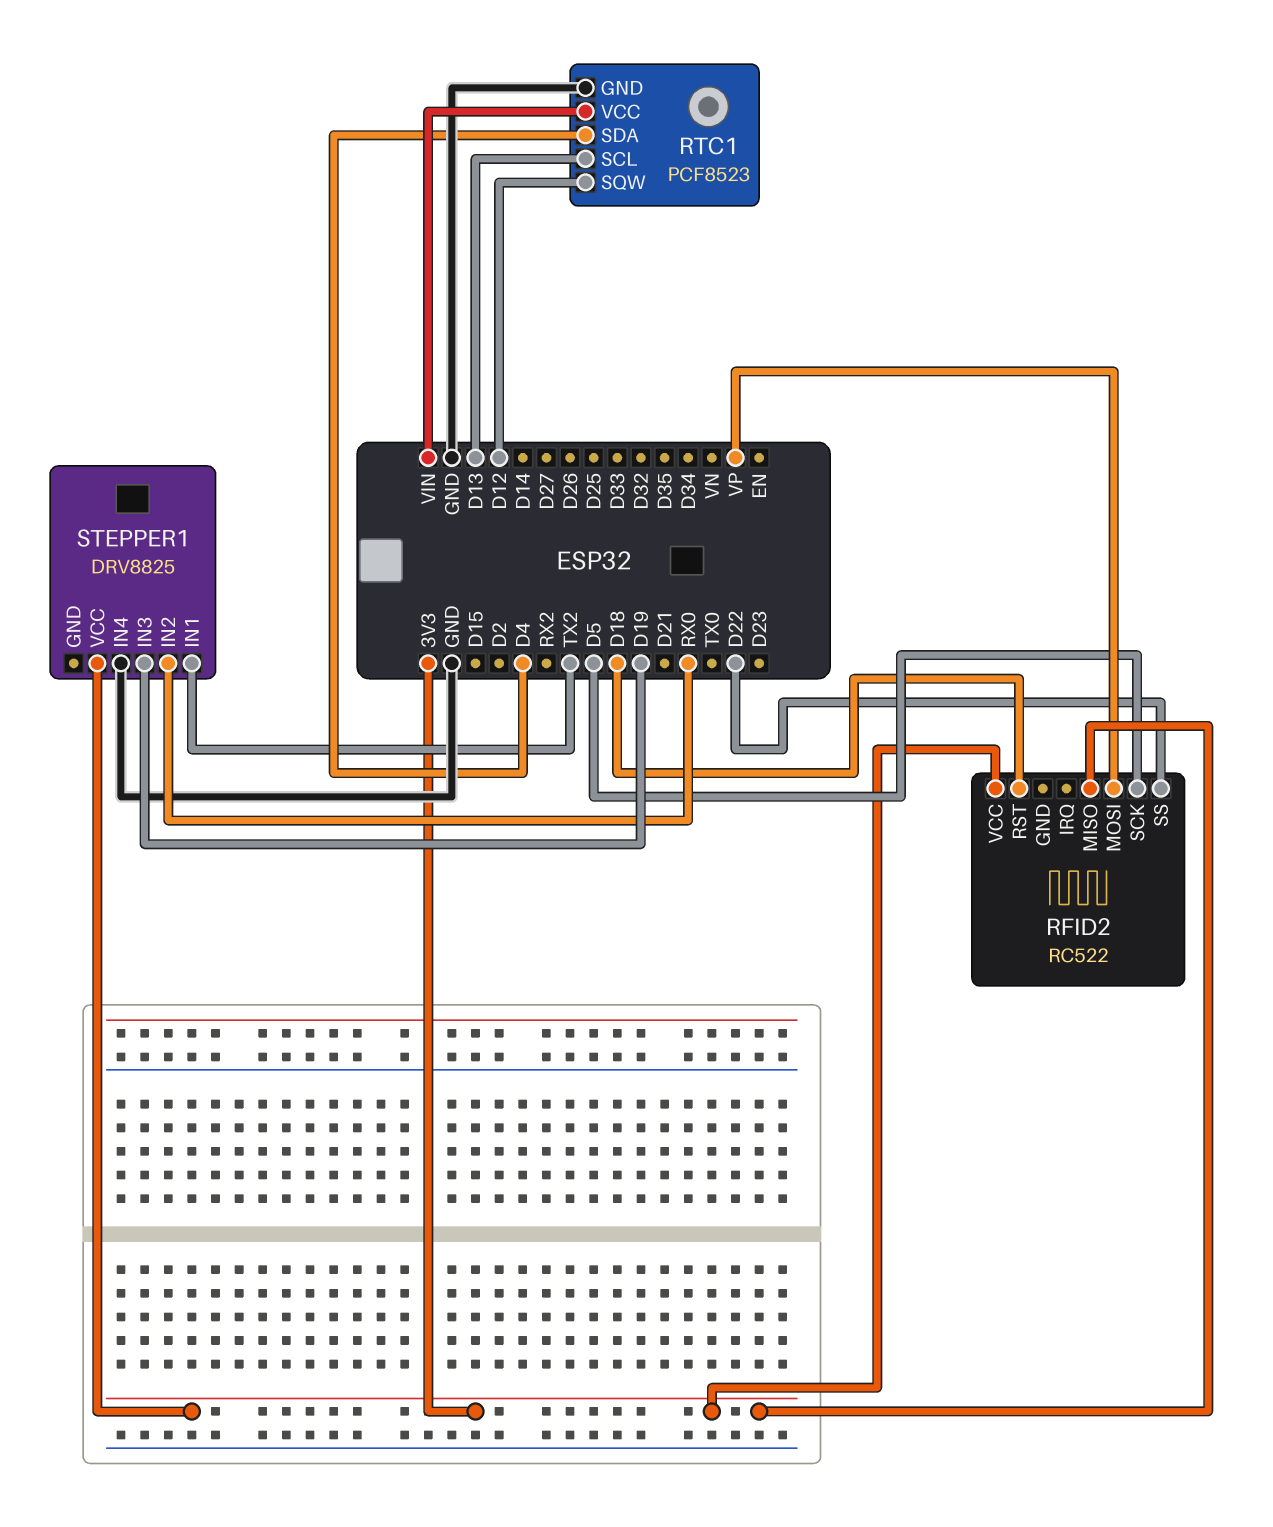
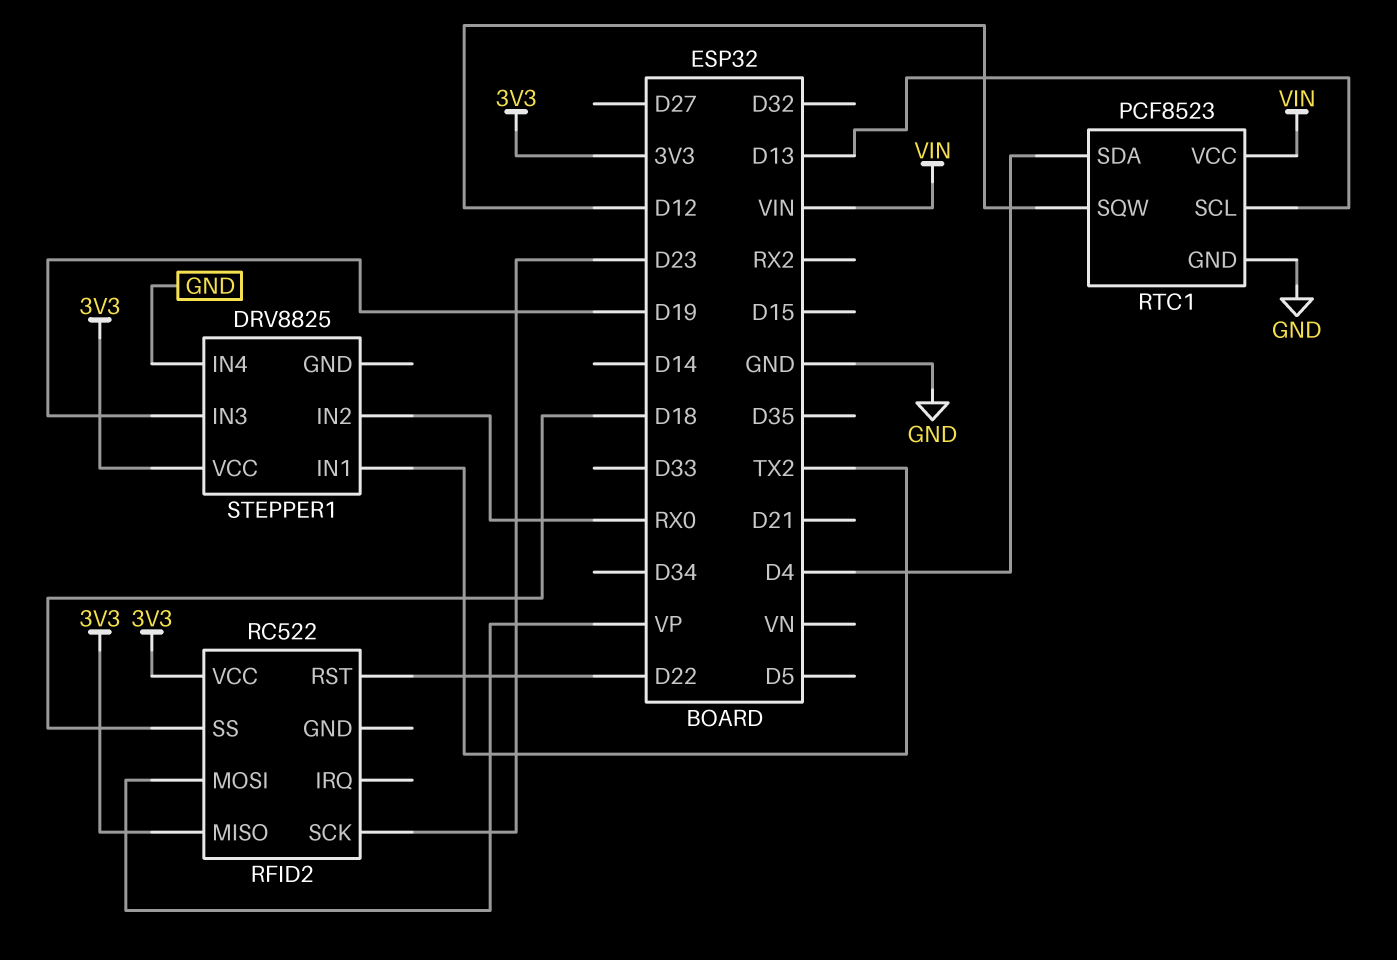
RFID2 pin RST: D18 -> D22
RFID2 pin SCK: D5 -> D23
RFID2 pin SS: D22 -> D18

